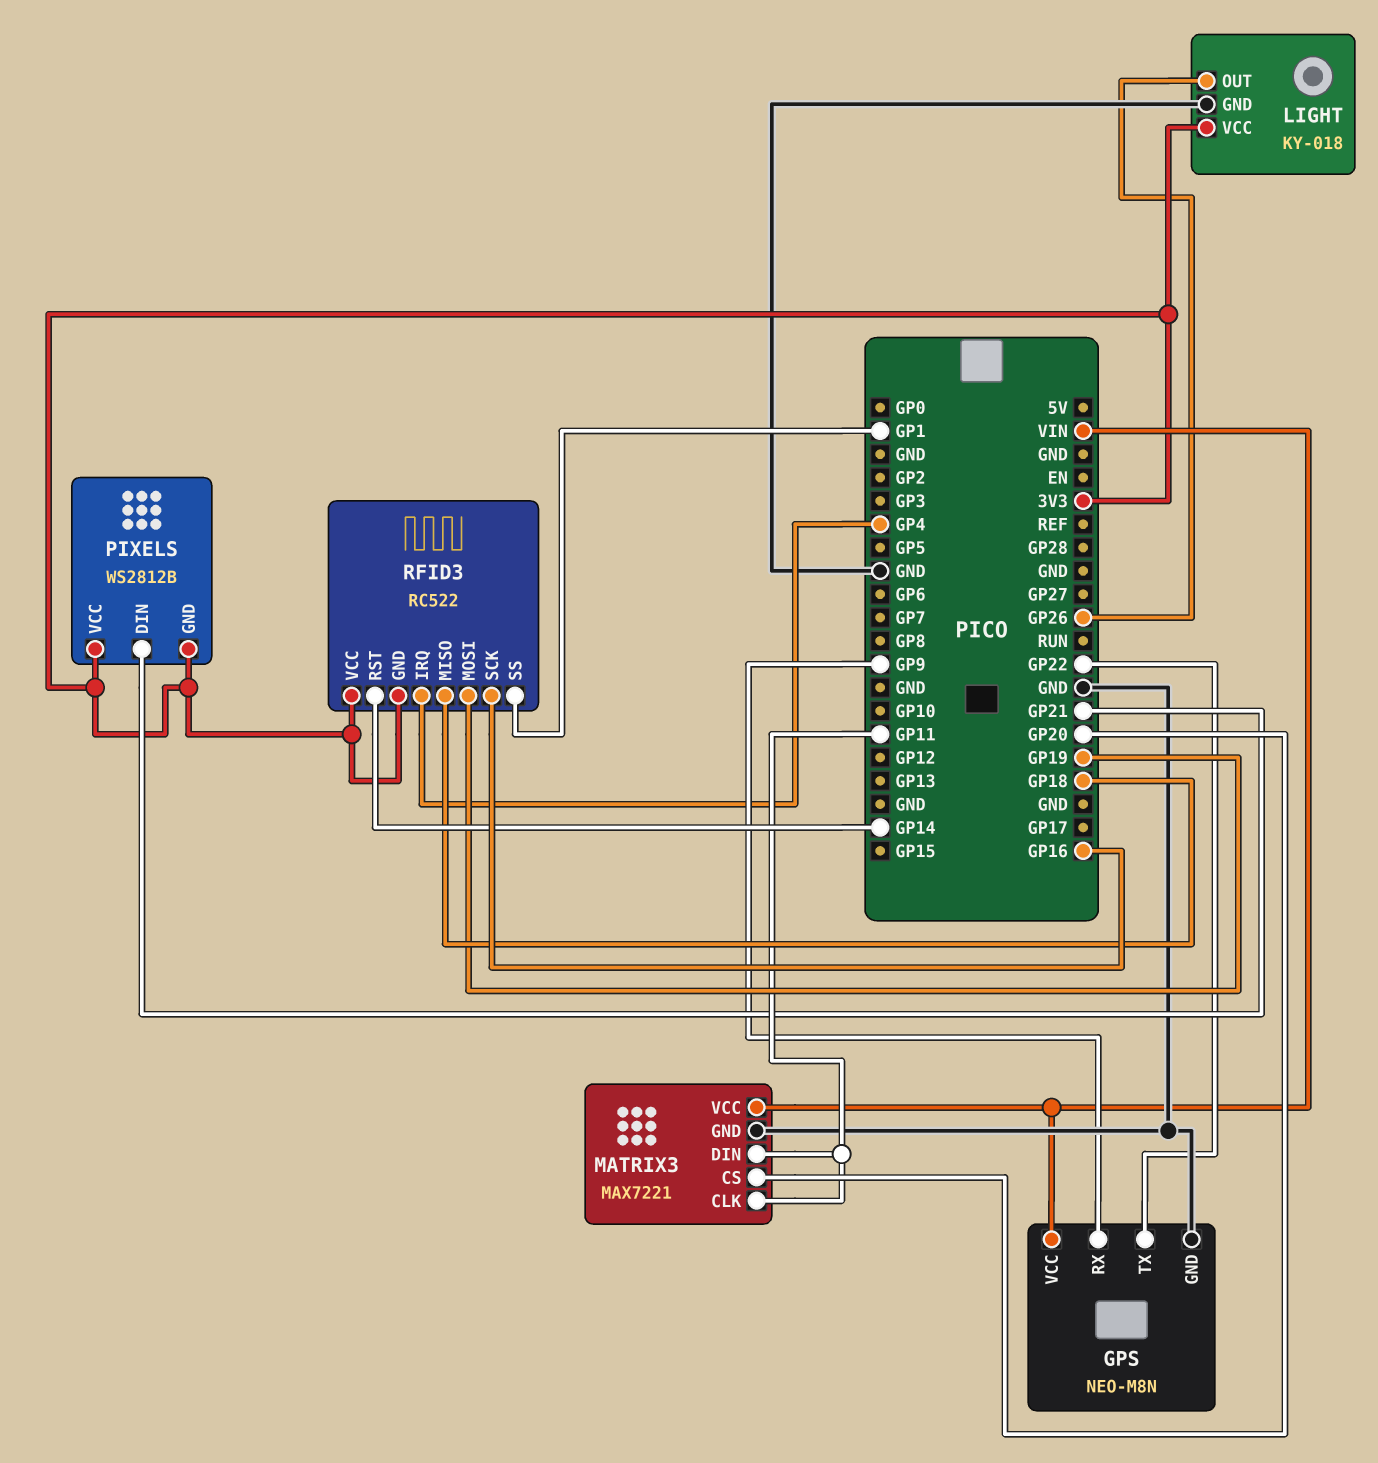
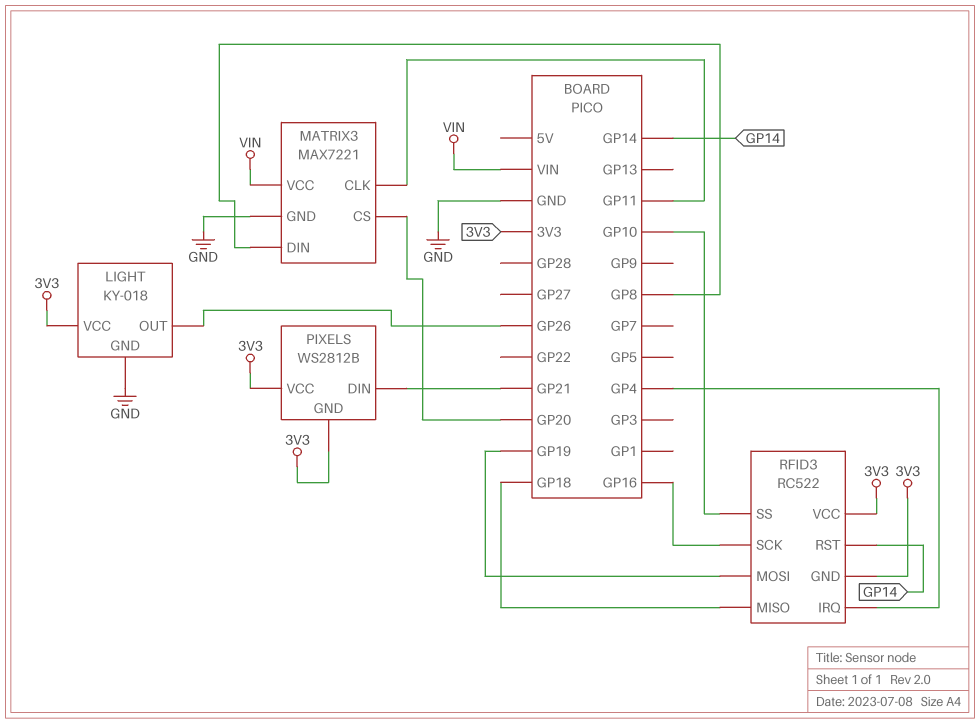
GPS: NEO-M8N -> none
GPS pin GND: GND -> none
GPS pin RX: GP9 -> none
GPS pin TX: GP22 -> none
GPS pin VCC: VIN -> none
MATRIX3 pin DIN: GP11 -> GP8
RFID3 pin SS: GP1 -> GP10

